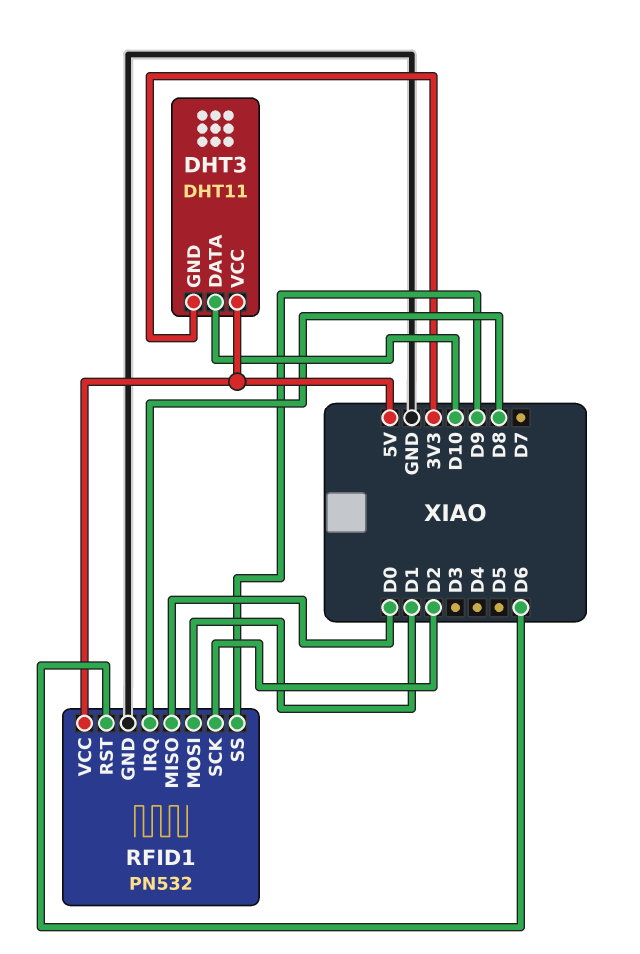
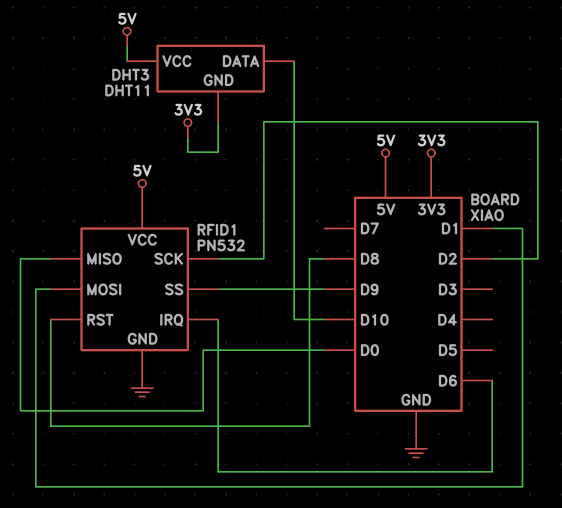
RFID1 pin IRQ: D8 -> D6
RFID1 pin RST: D6 -> D8

